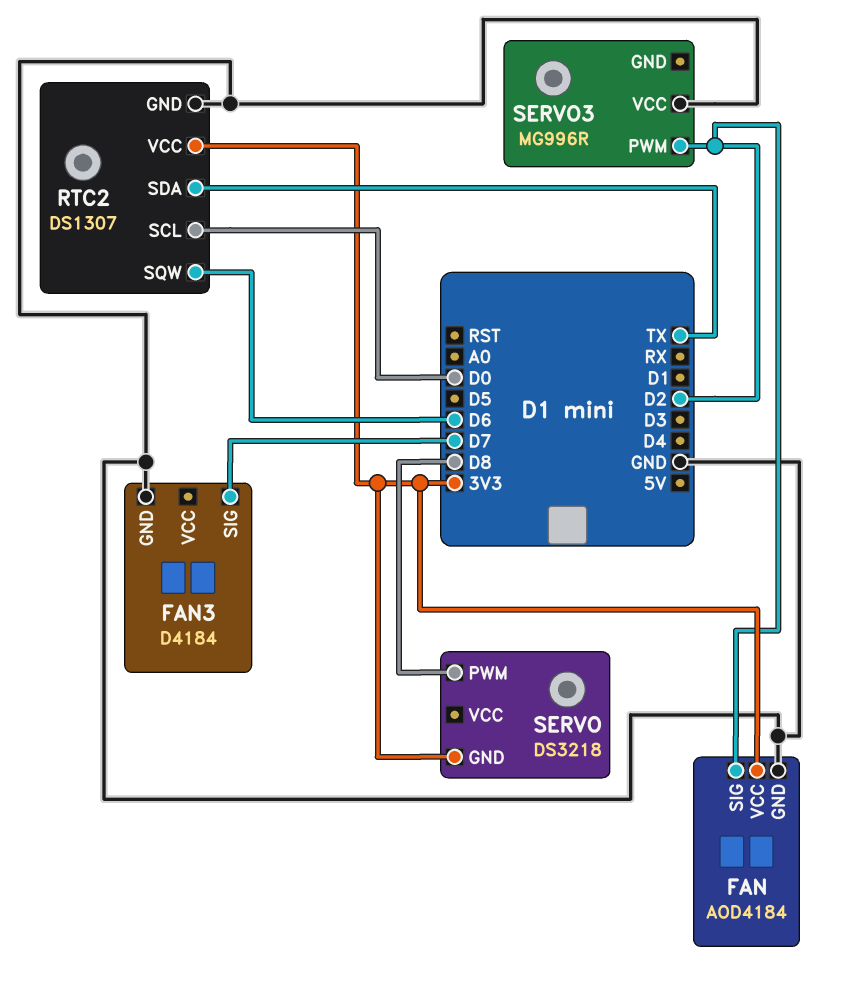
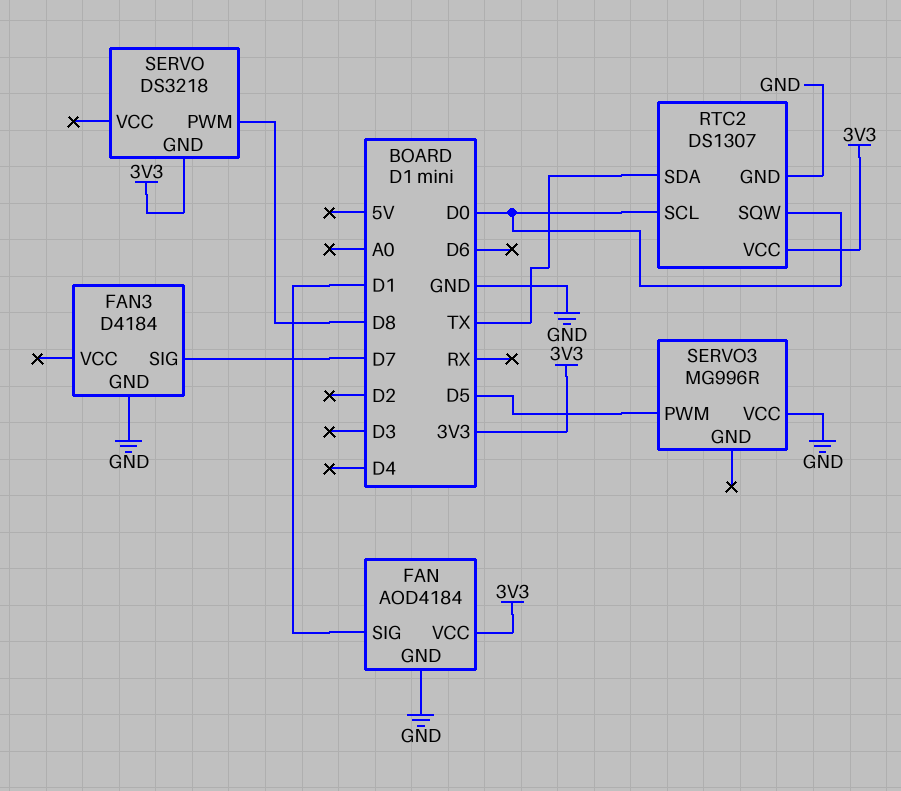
FAN pin SIG: D2 -> D1
RTC2 pin SQW: D6 -> D0
SERVO3 pin PWM: D2 -> D5

